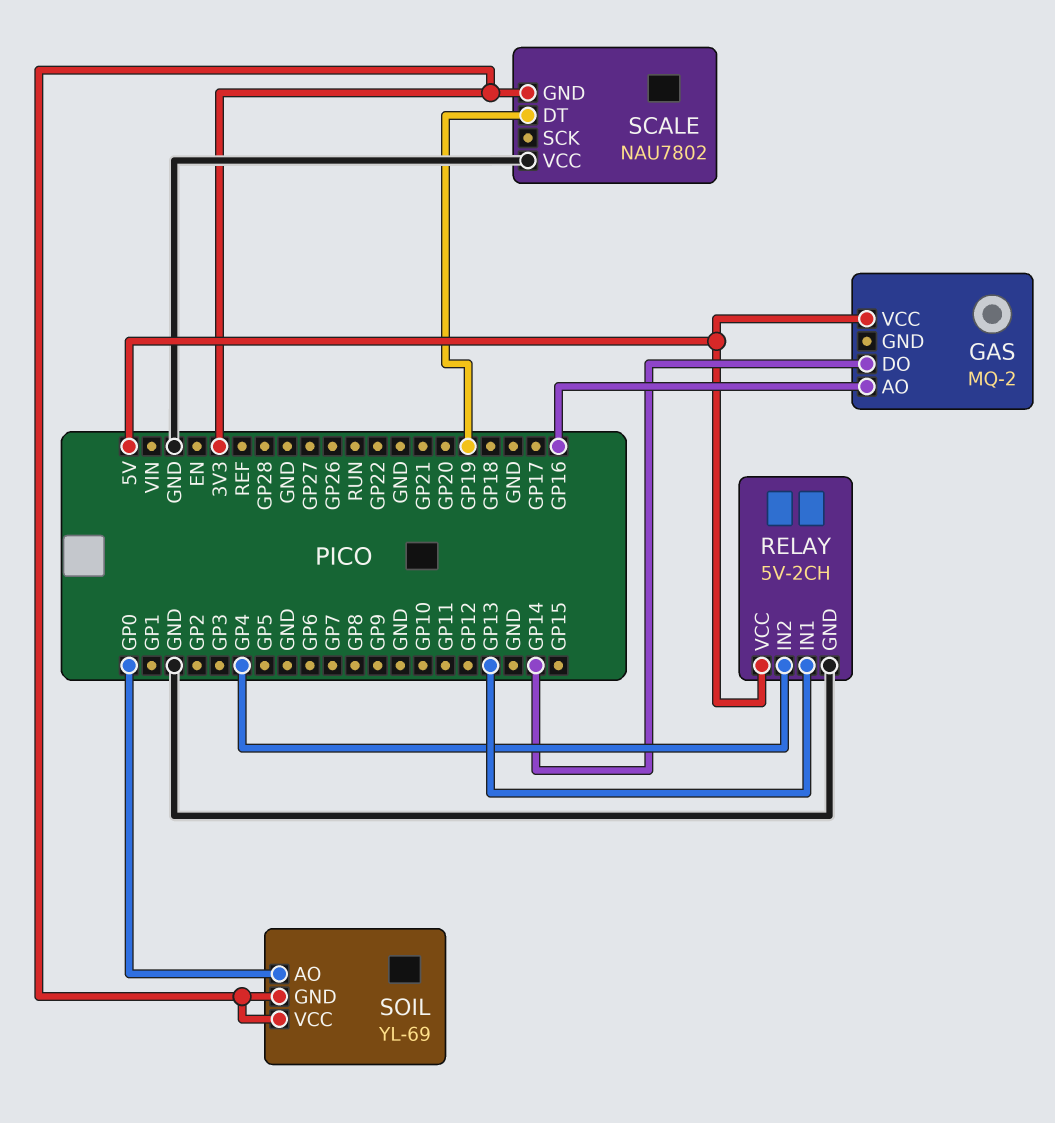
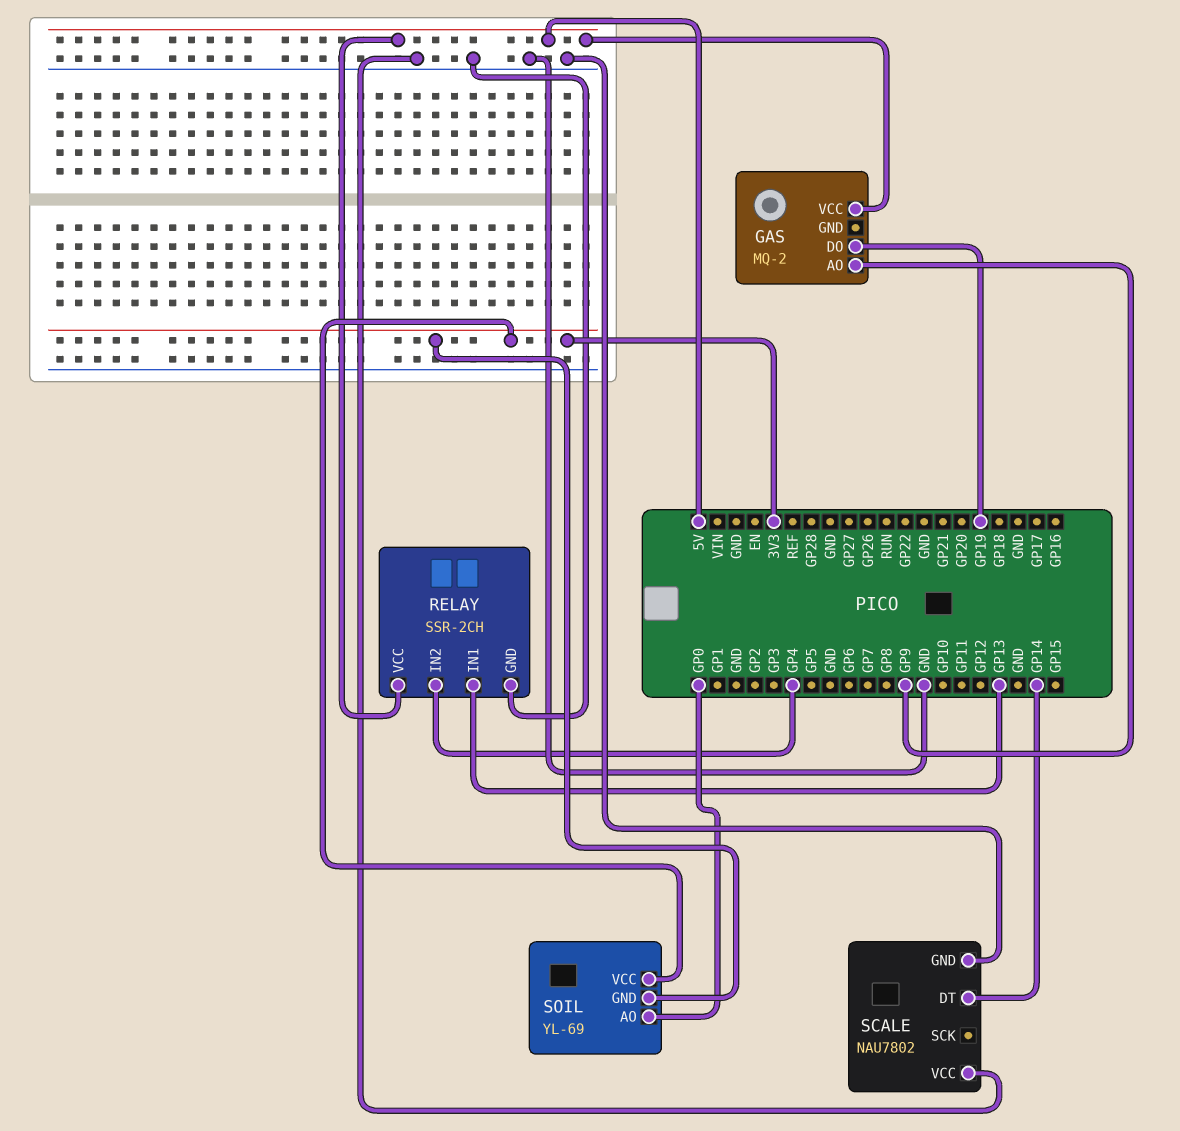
GAS pin AO: GP16 -> GP9
GAS pin DO: GP14 -> GP19
RELAY: 5V-2CH -> SSR-2CH
SCALE pin DT: GP19 -> GP14
SCALE pin GND: 3V3 -> GND

